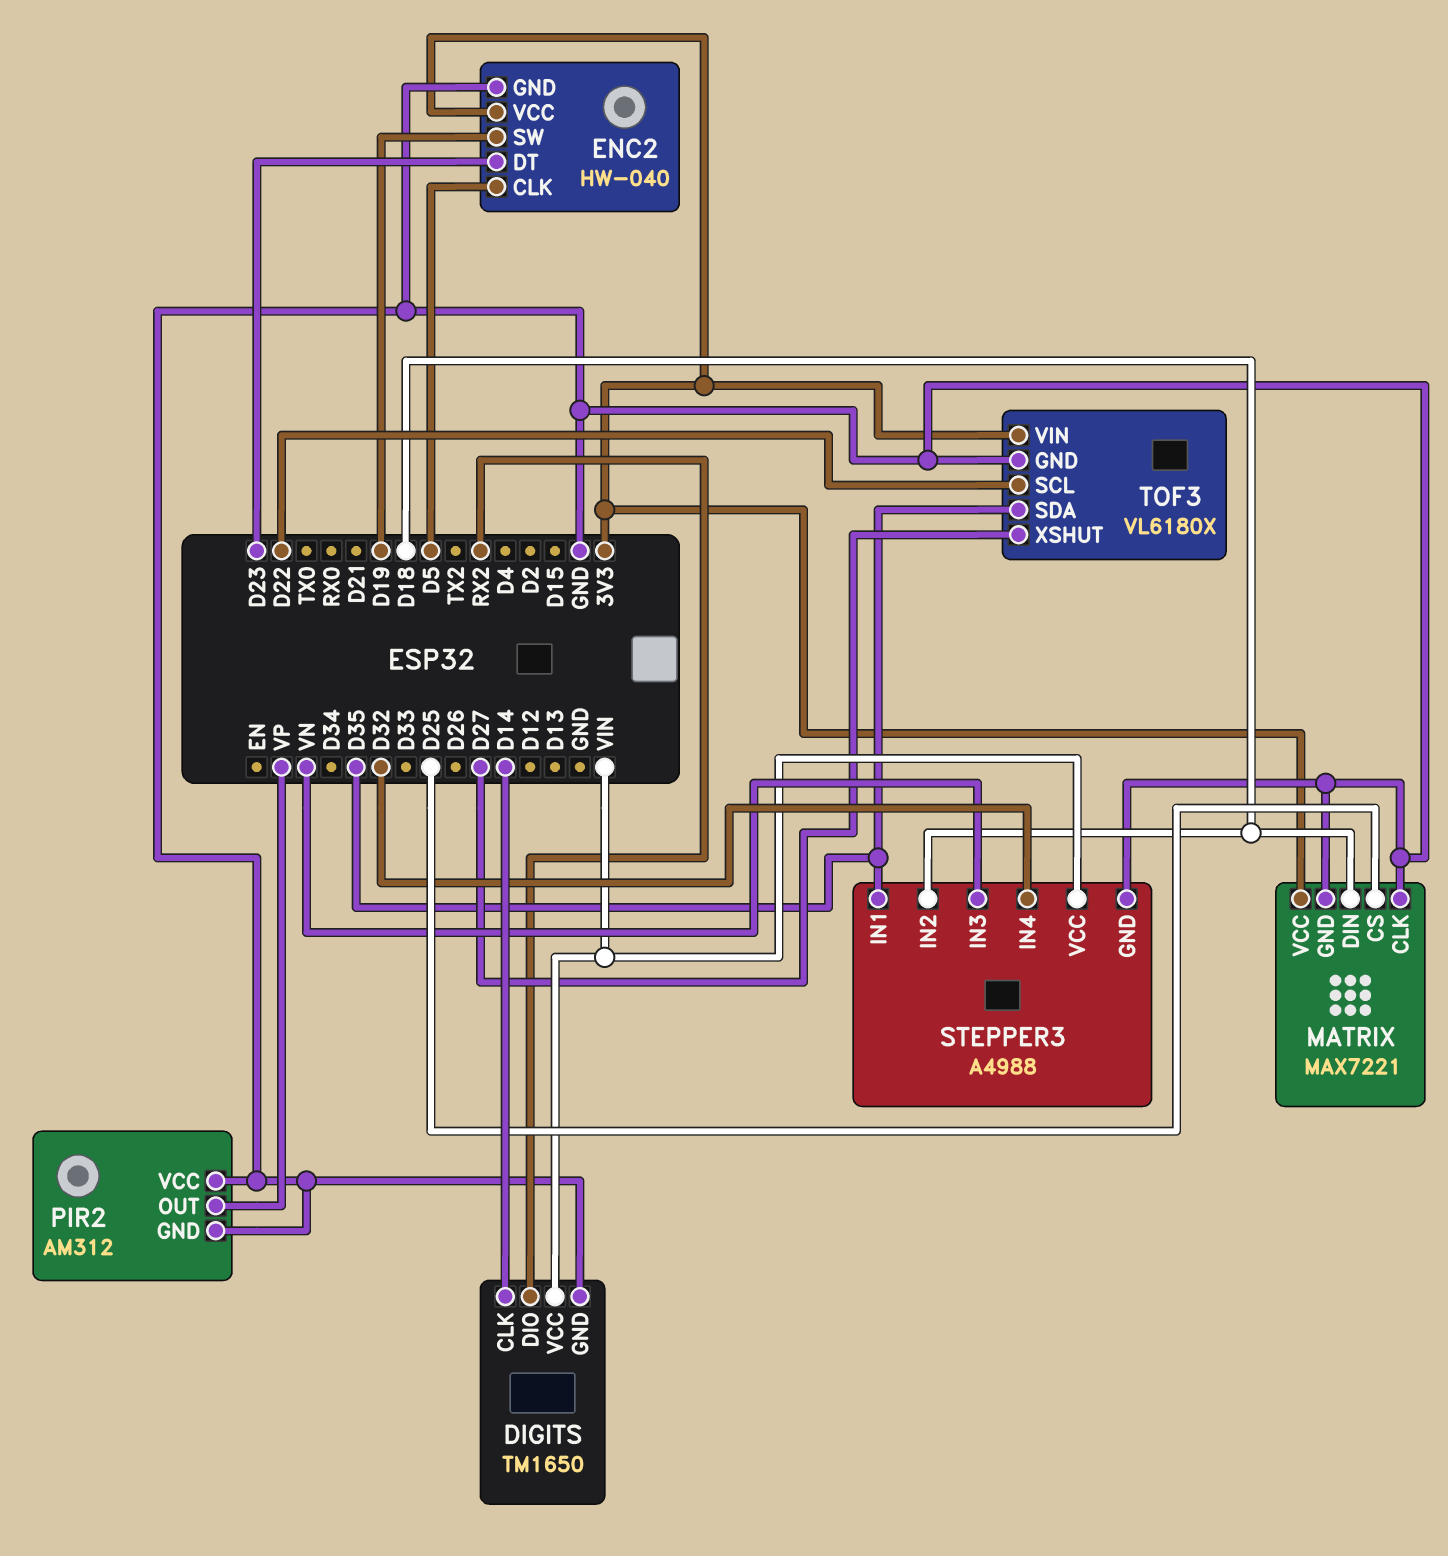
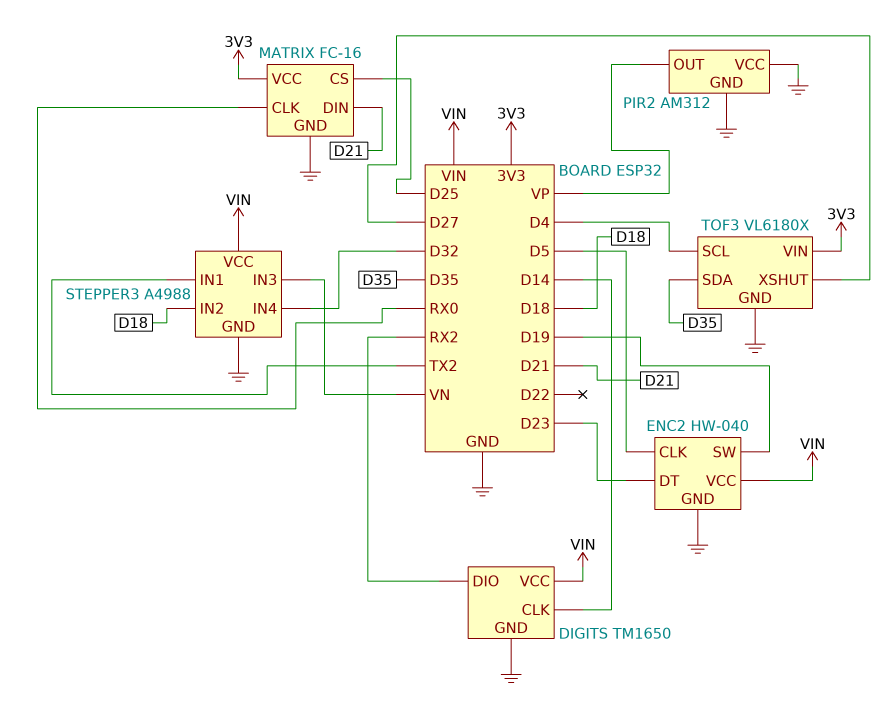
ENC2 pin VCC: 3V3 -> VIN
MATRIX: MAX7221 -> FC-16
MATRIX pin CLK: GND -> RX0
MATRIX pin DIN: D18 -> D21
STEPPER3 pin IN1: D35 -> TX2
TOF3 pin SCL: D22 -> D4

